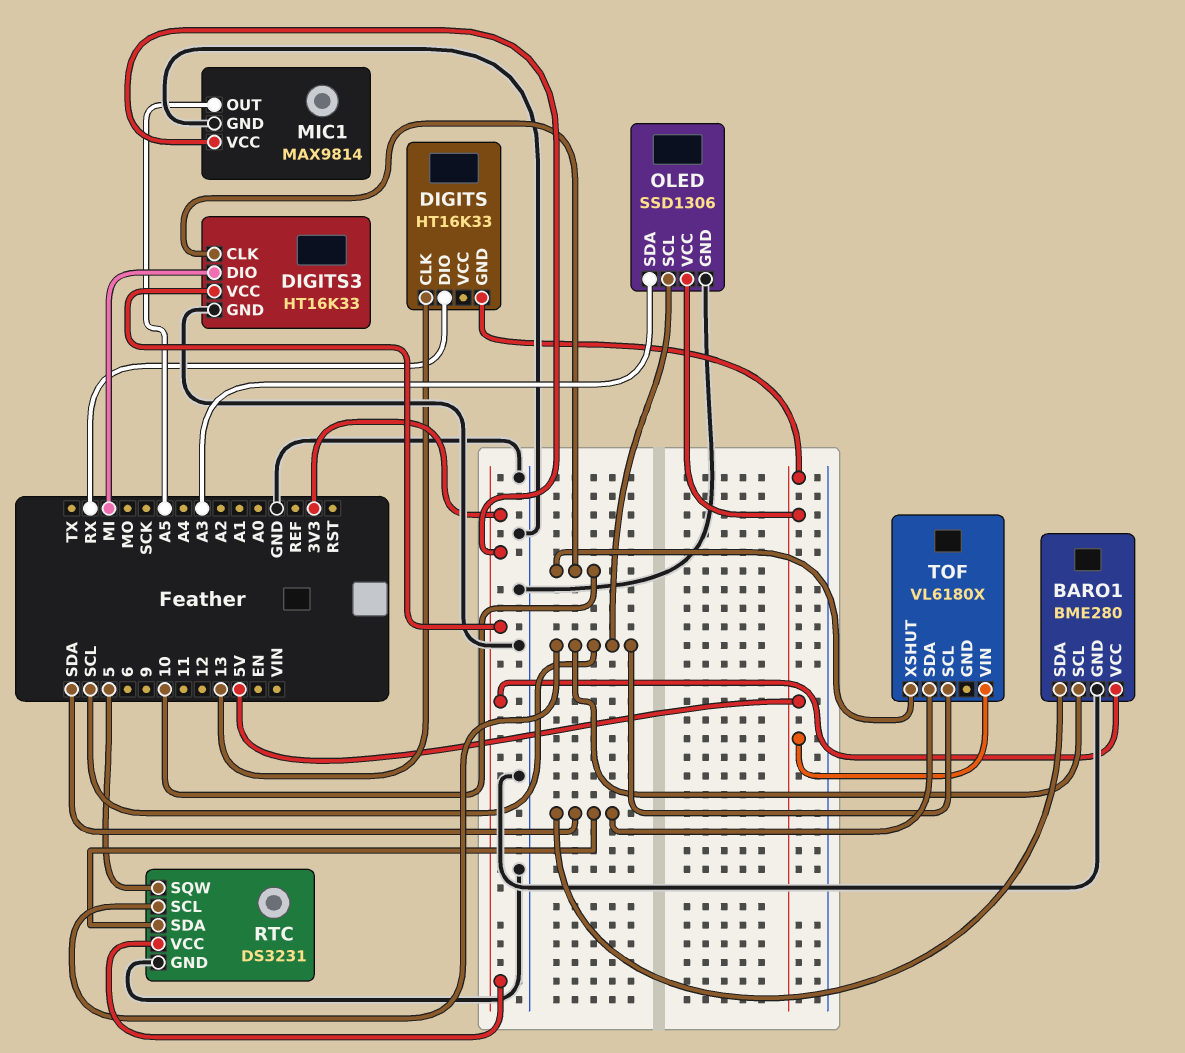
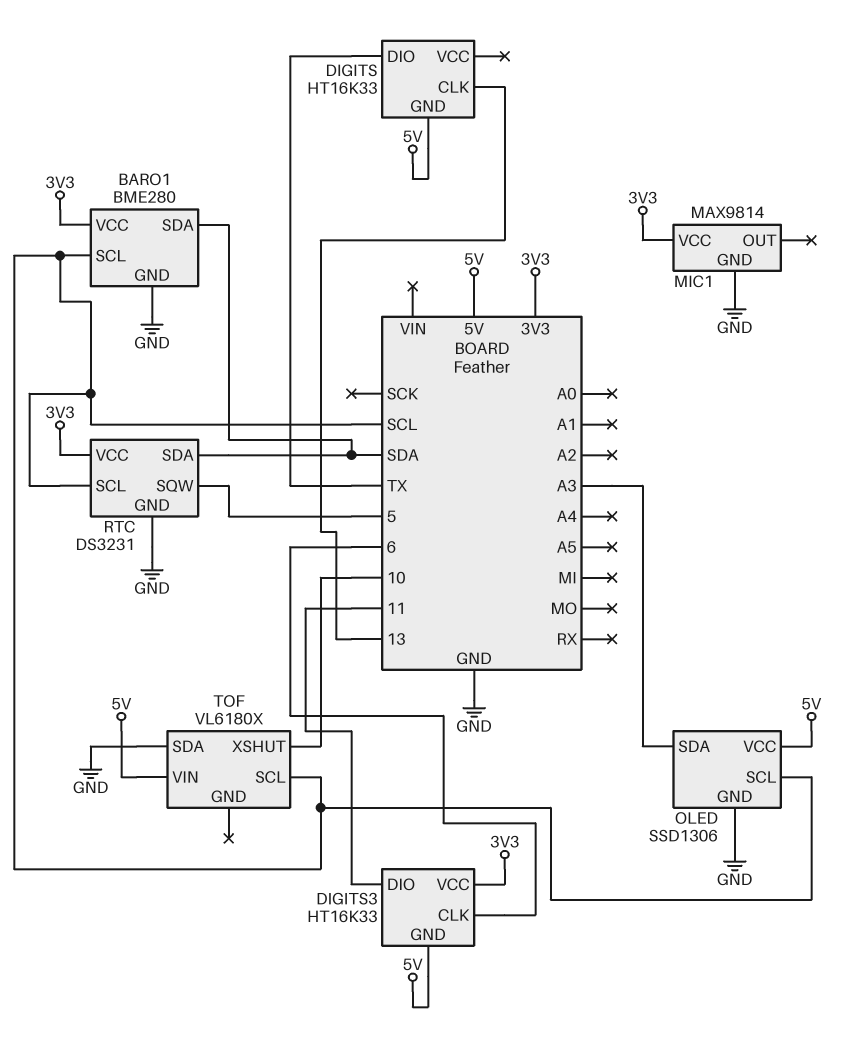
DIGITS pin DIO: RX -> TX
DIGITS3 pin CLK: 10 -> 6
DIGITS3 pin DIO: MI -> 11
DIGITS3 pin GND: GND -> 5V
MIC1 pin OUT: A5 -> none
TOF pin SDA: SDA -> GND

